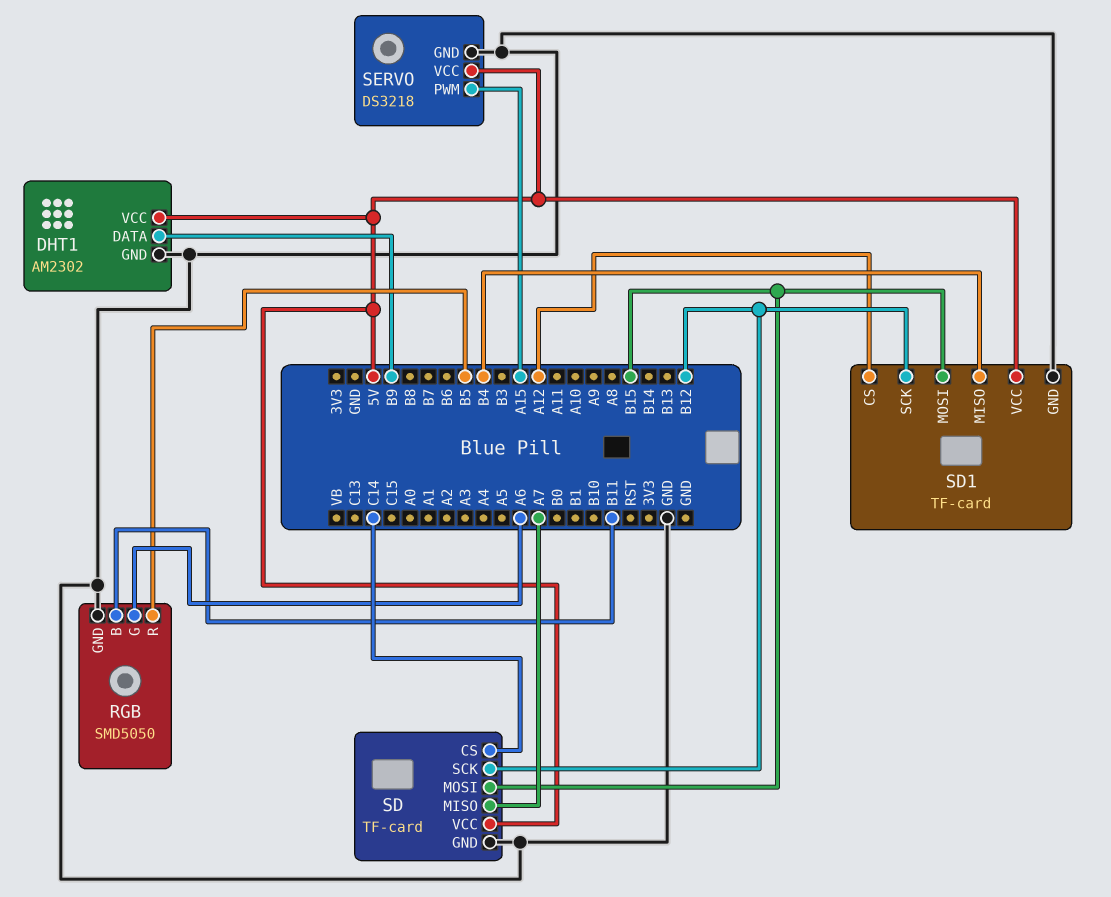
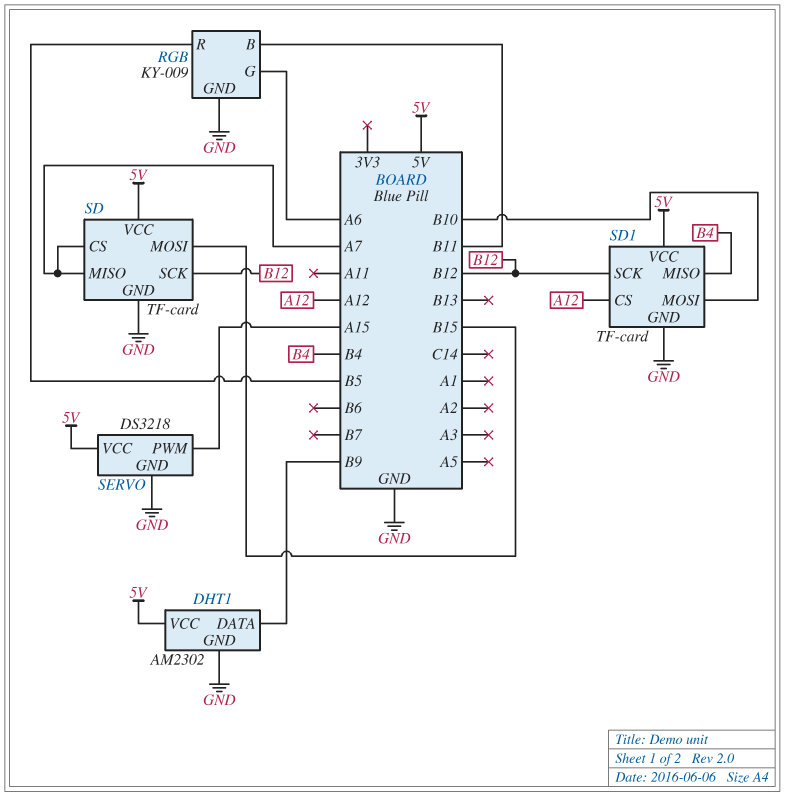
RGB: SMD5050 -> KY-009
SD pin CS: C14 -> A7
SD1 pin MOSI: B15 -> B10

